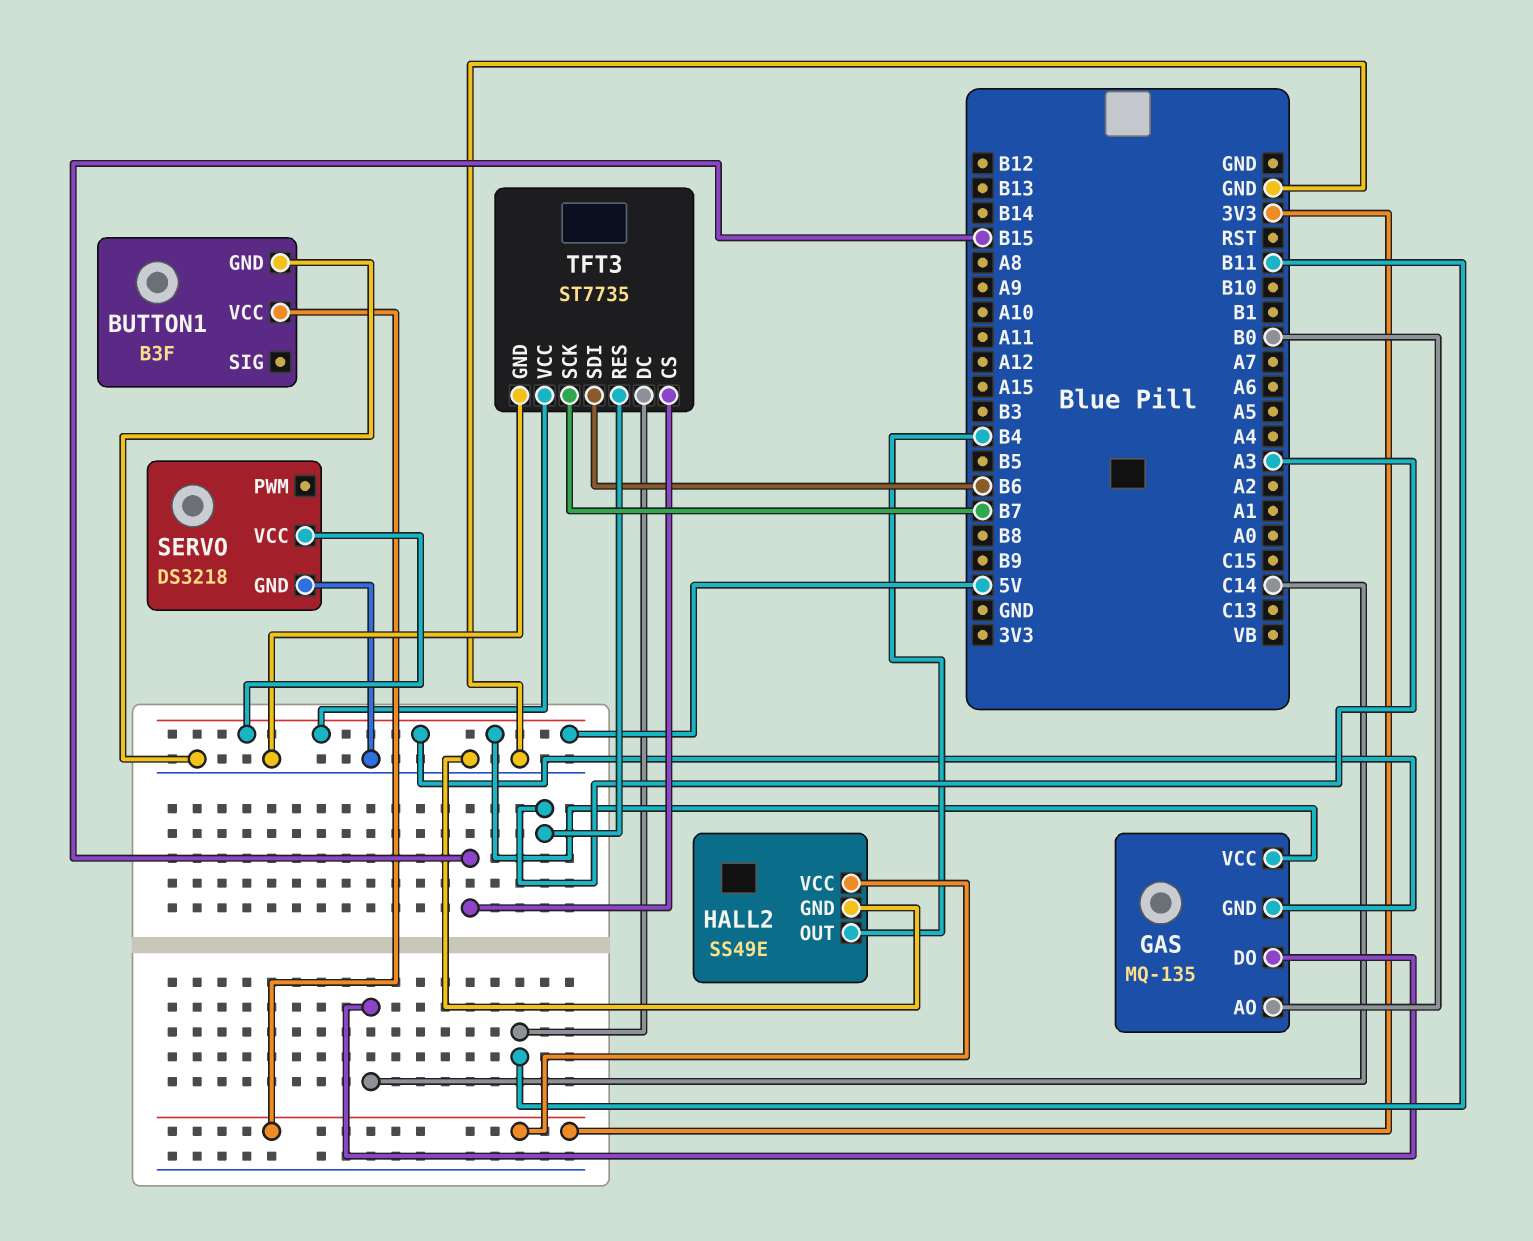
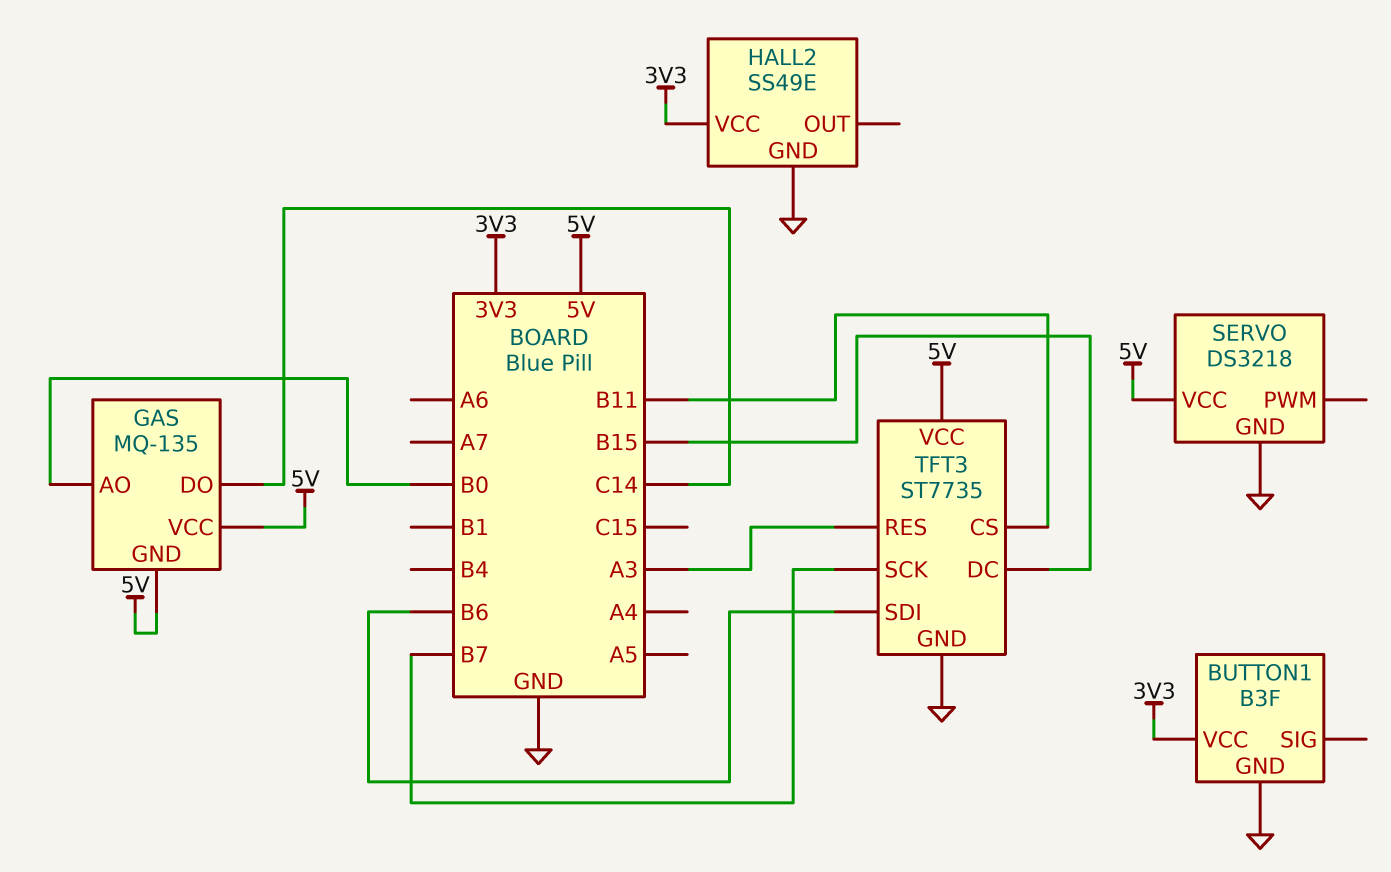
HALL2 pin OUT: B4 -> none
TFT3 pin CS: B15 -> B11
TFT3 pin DC: B11 -> B15

